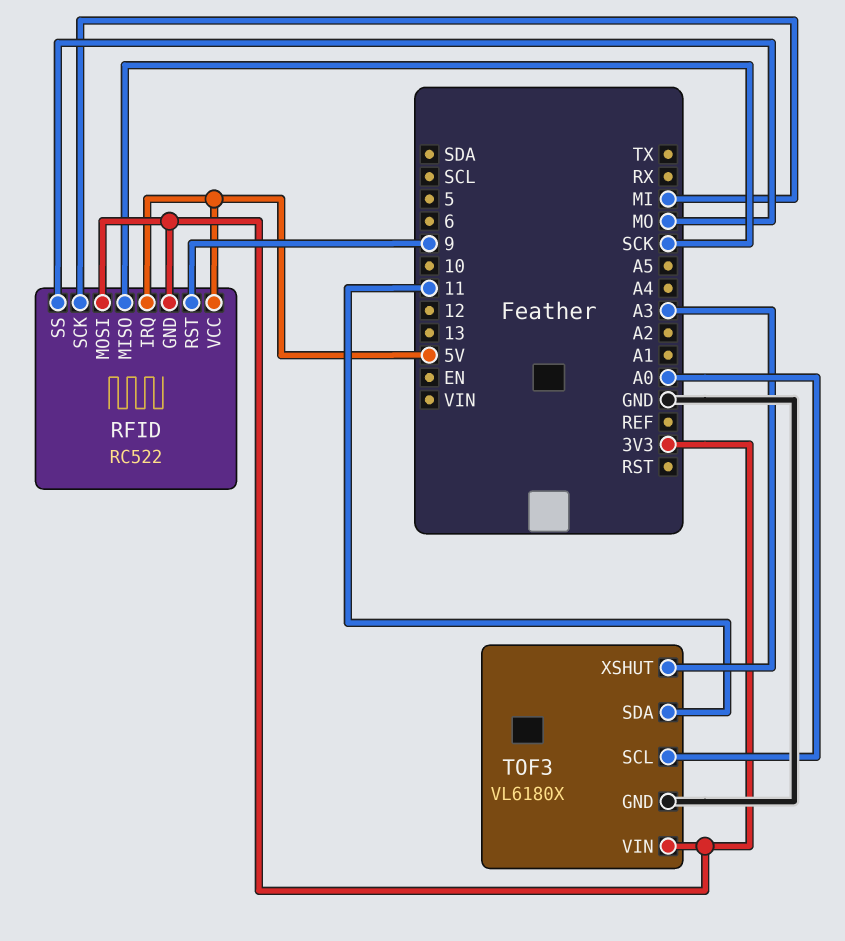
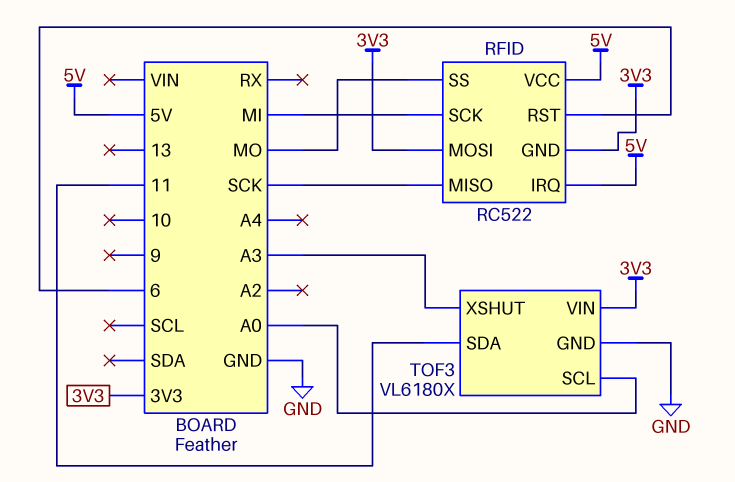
RFID pin RST: 9 -> 6

